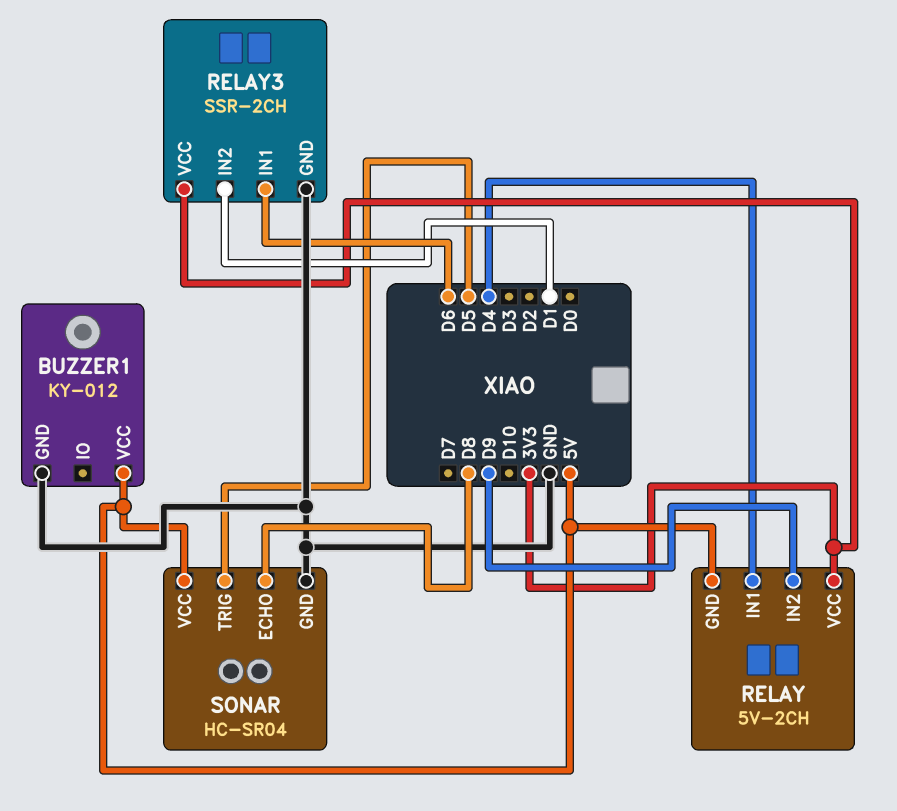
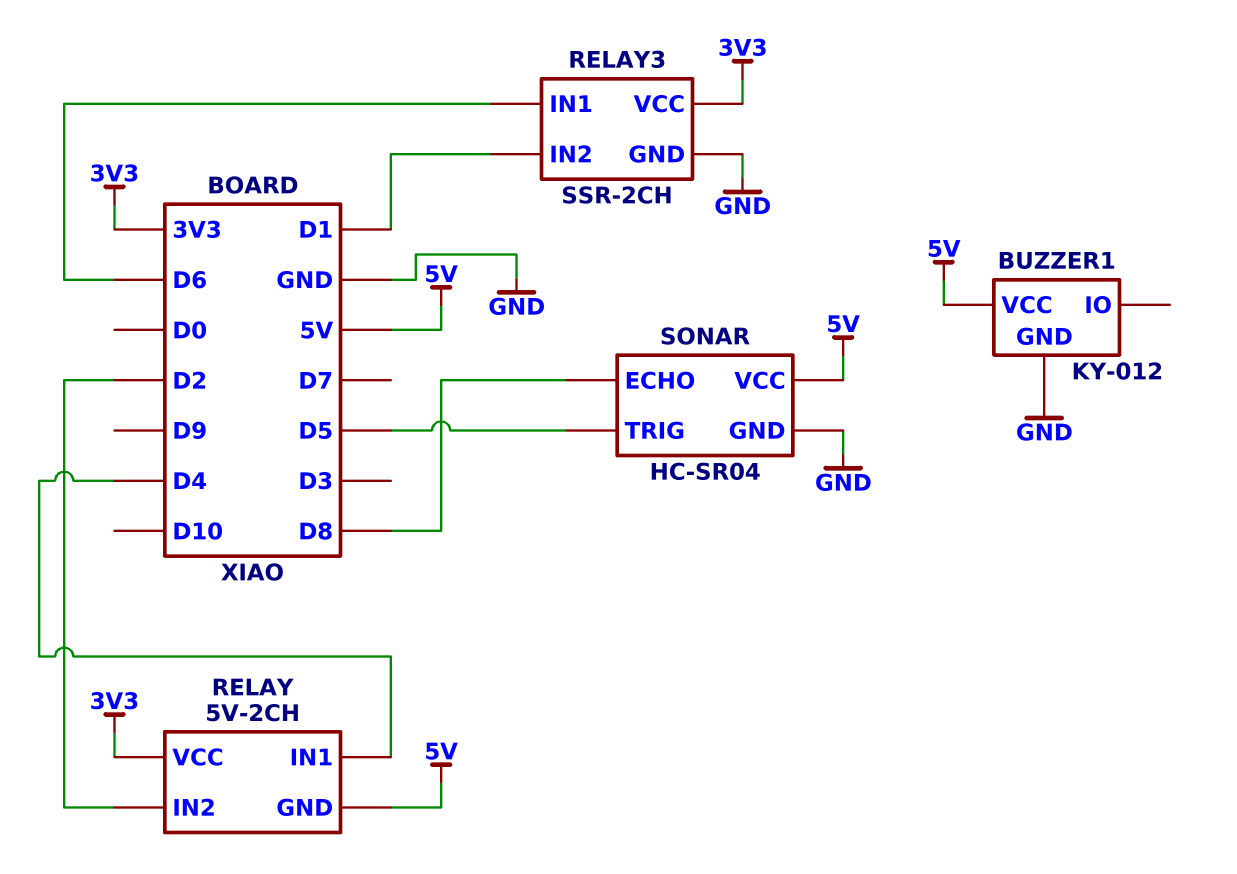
RELAY pin IN2: D9 -> D2

